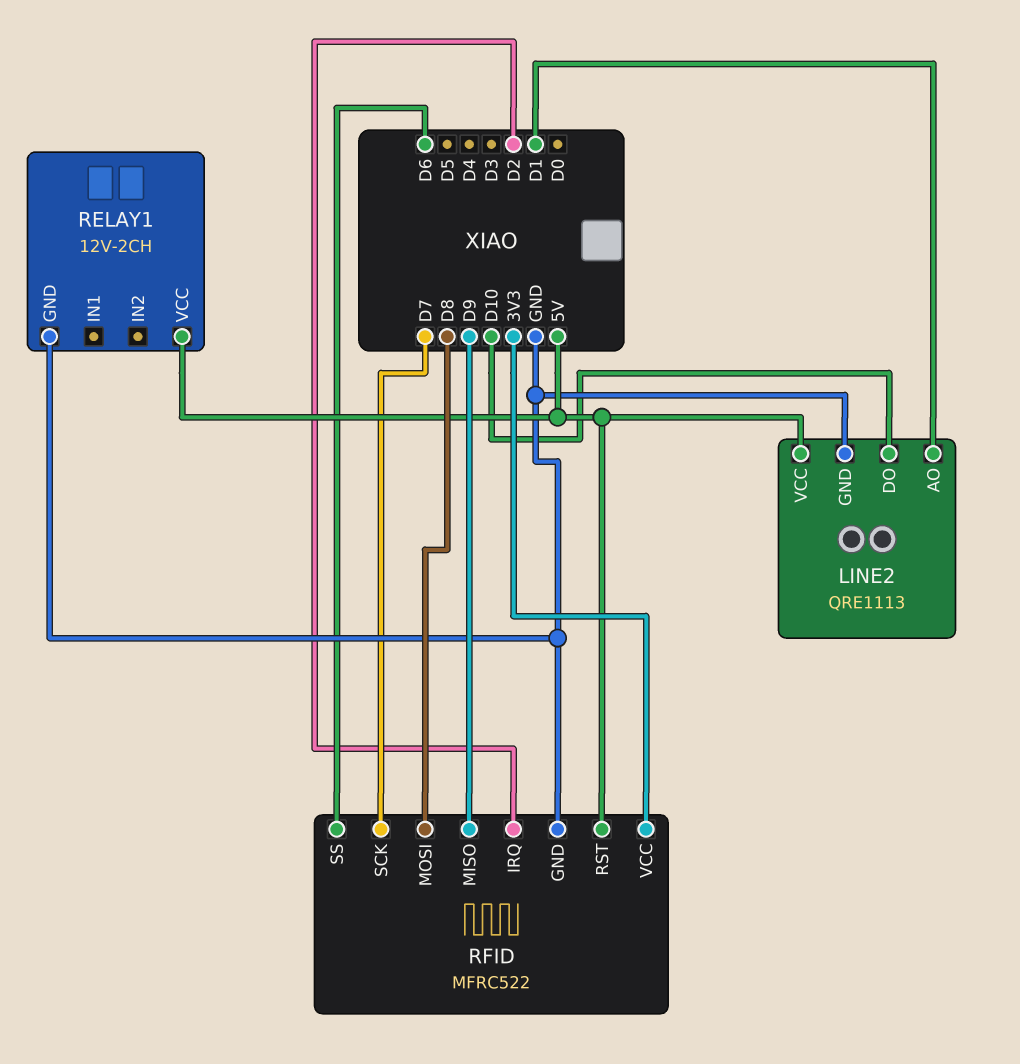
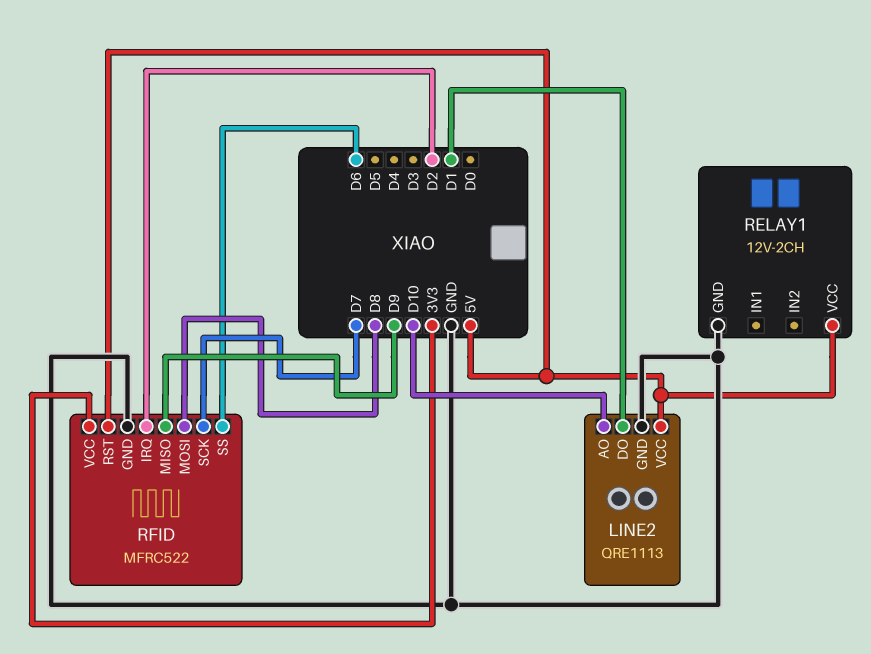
LINE2 pin AO: D1 -> D10
LINE2 pin DO: D10 -> D1

